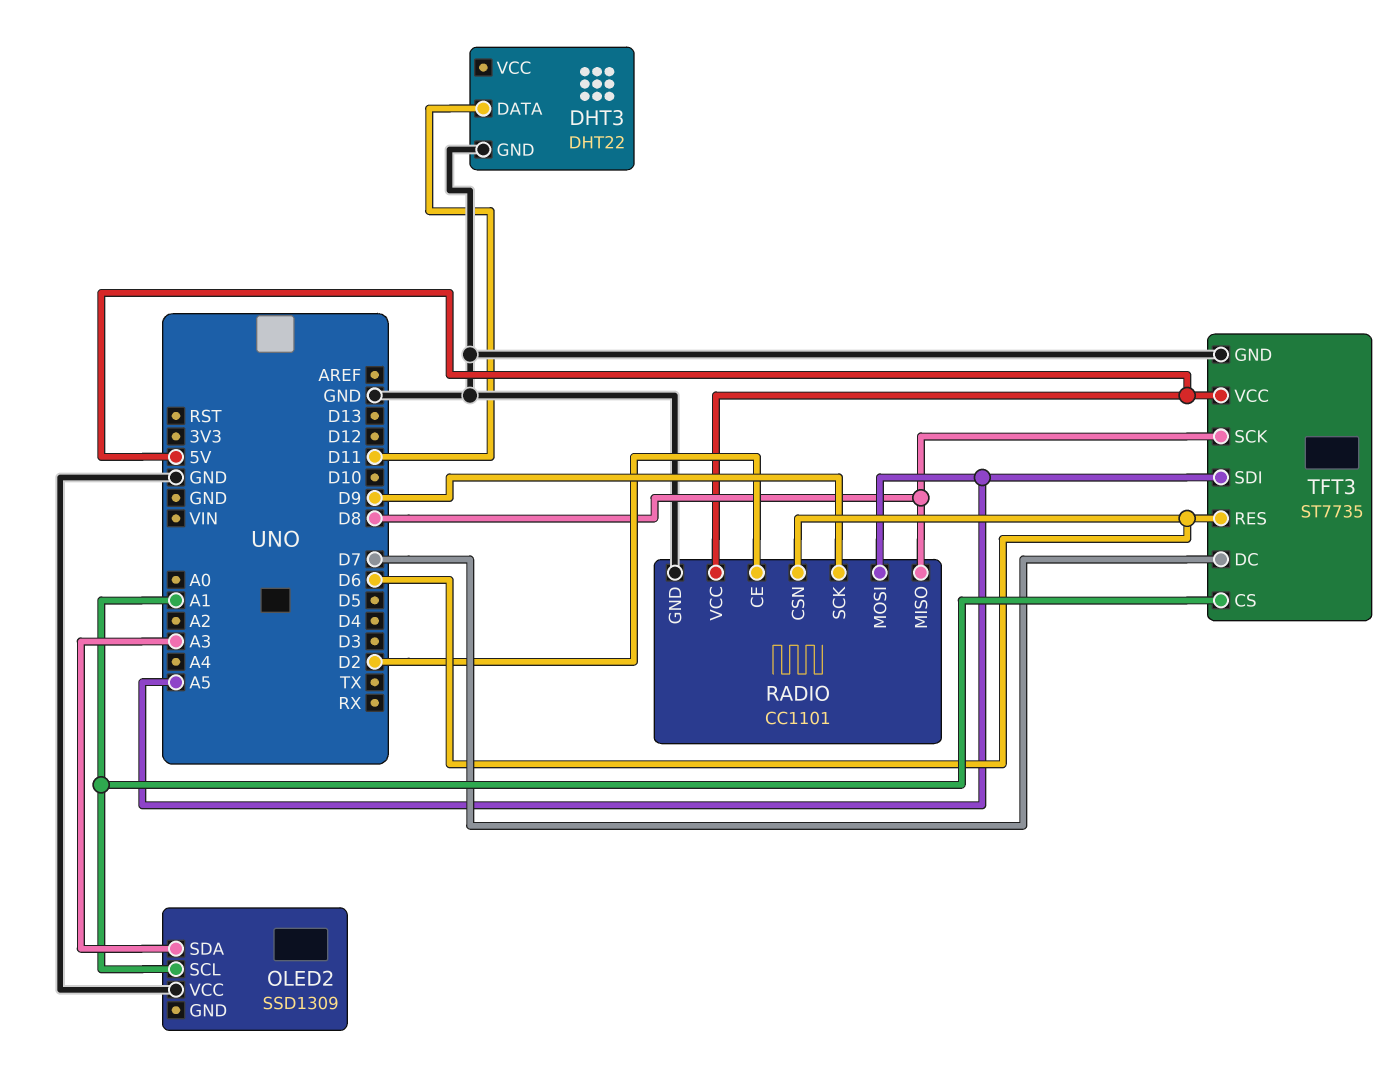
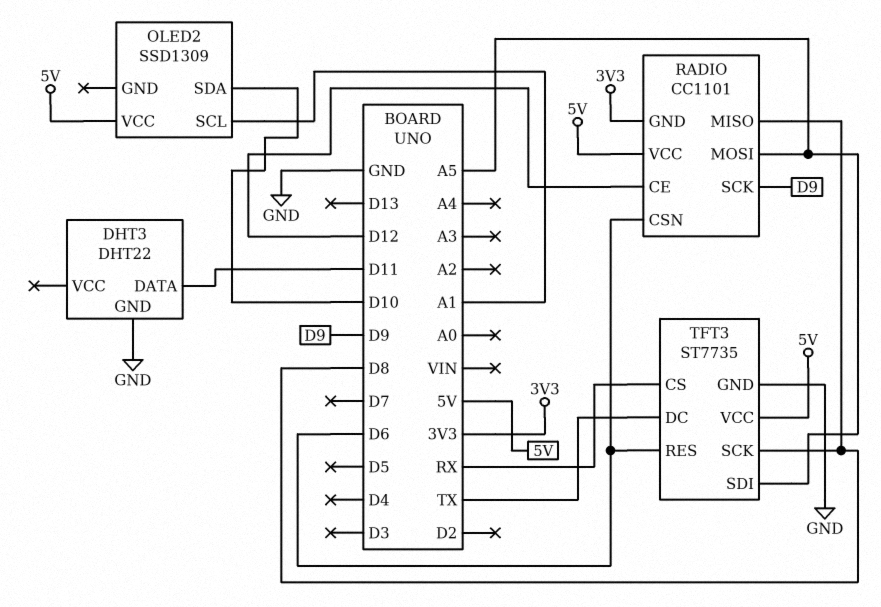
OLED2 pin SDA: A3 -> D10
OLED2 pin VCC: GND -> 5V
RADIO pin CE: D2 -> D12
RADIO pin GND: GND -> 3V3
TFT3 pin CS: A1 -> RX
TFT3 pin DC: D7 -> TX

